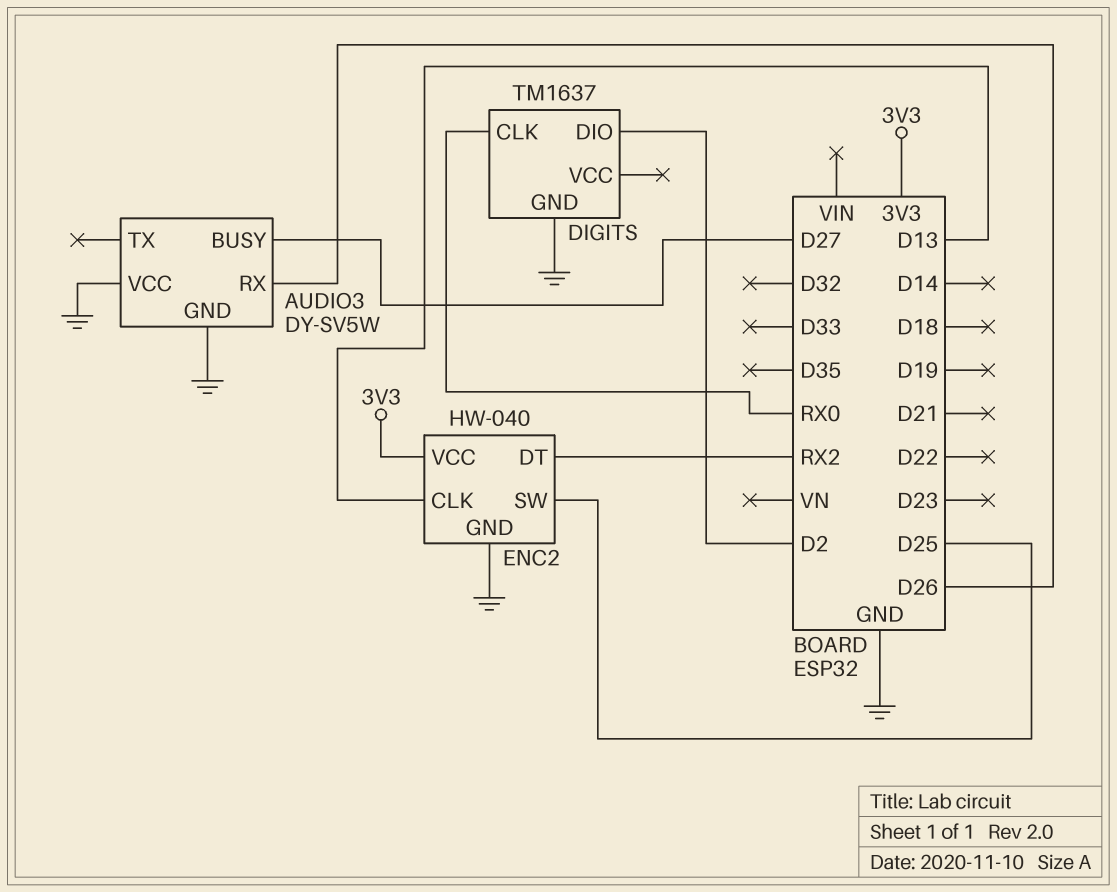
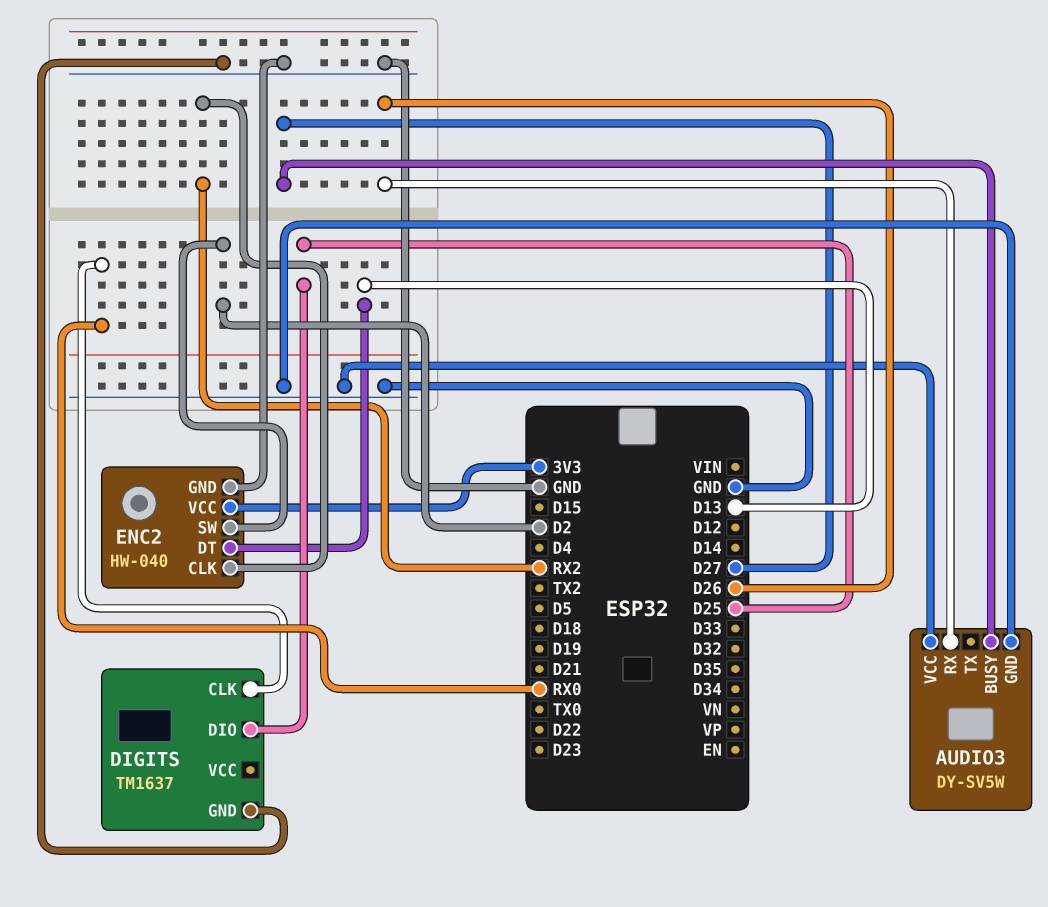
DIGITS pin DIO: D2 -> D25
ENC2 pin CLK: D13 -> RX2
ENC2 pin DT: RX2 -> D13
ENC2 pin SW: D25 -> D2

